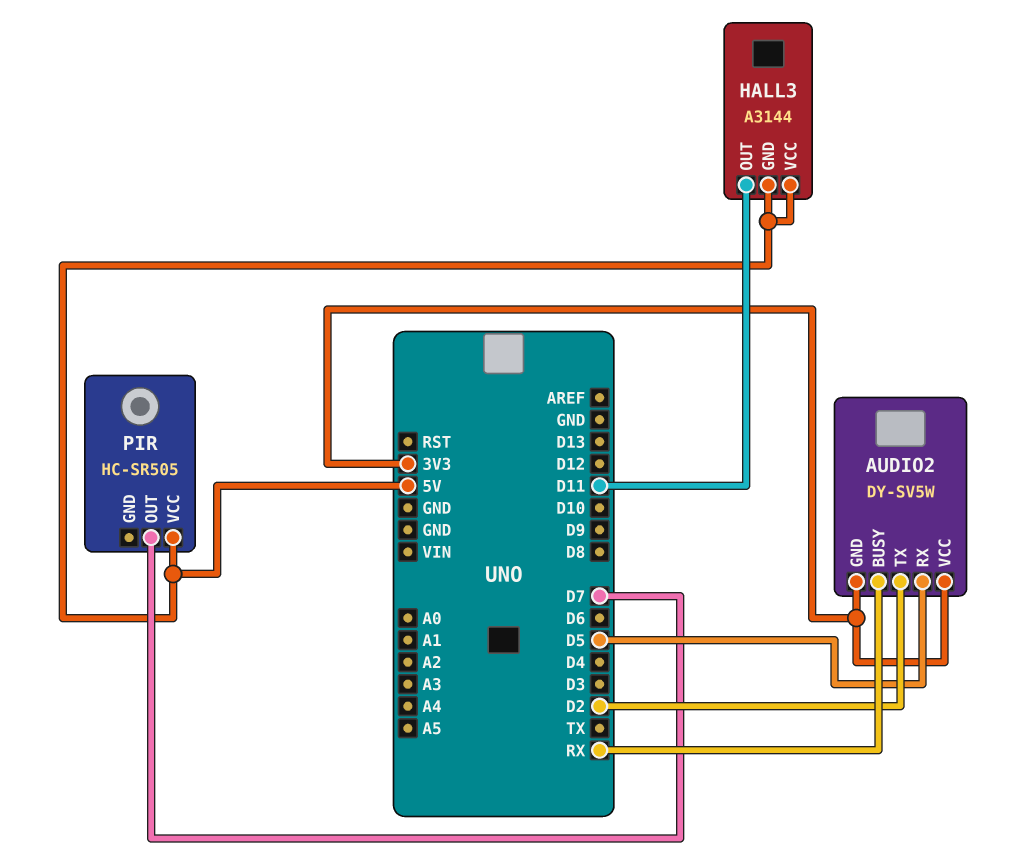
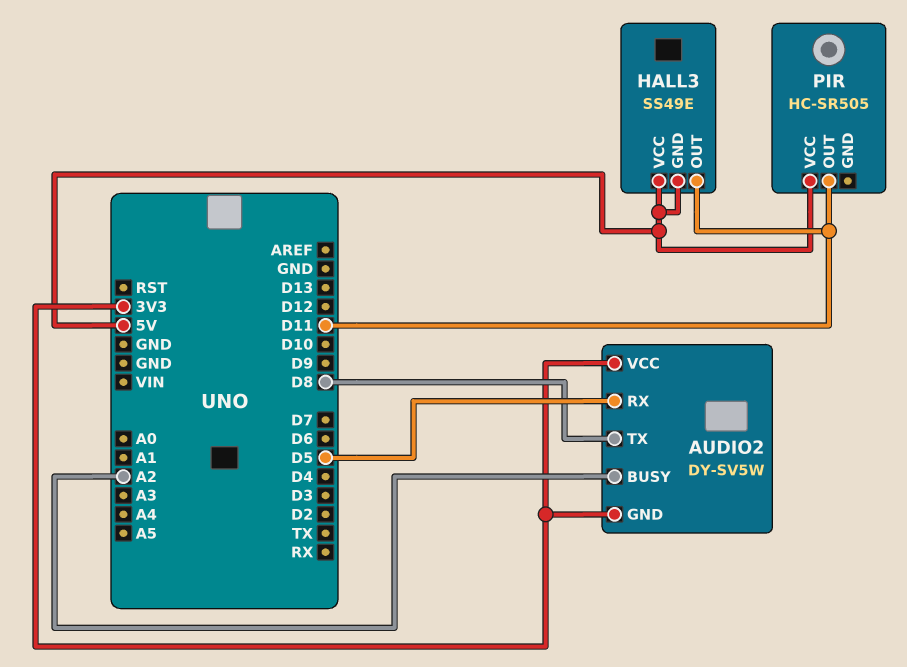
AUDIO2 pin BUSY: RX -> A2
AUDIO2 pin TX: D2 -> D8
HALL3: A3144 -> SS49E
PIR pin OUT: D7 -> D11

